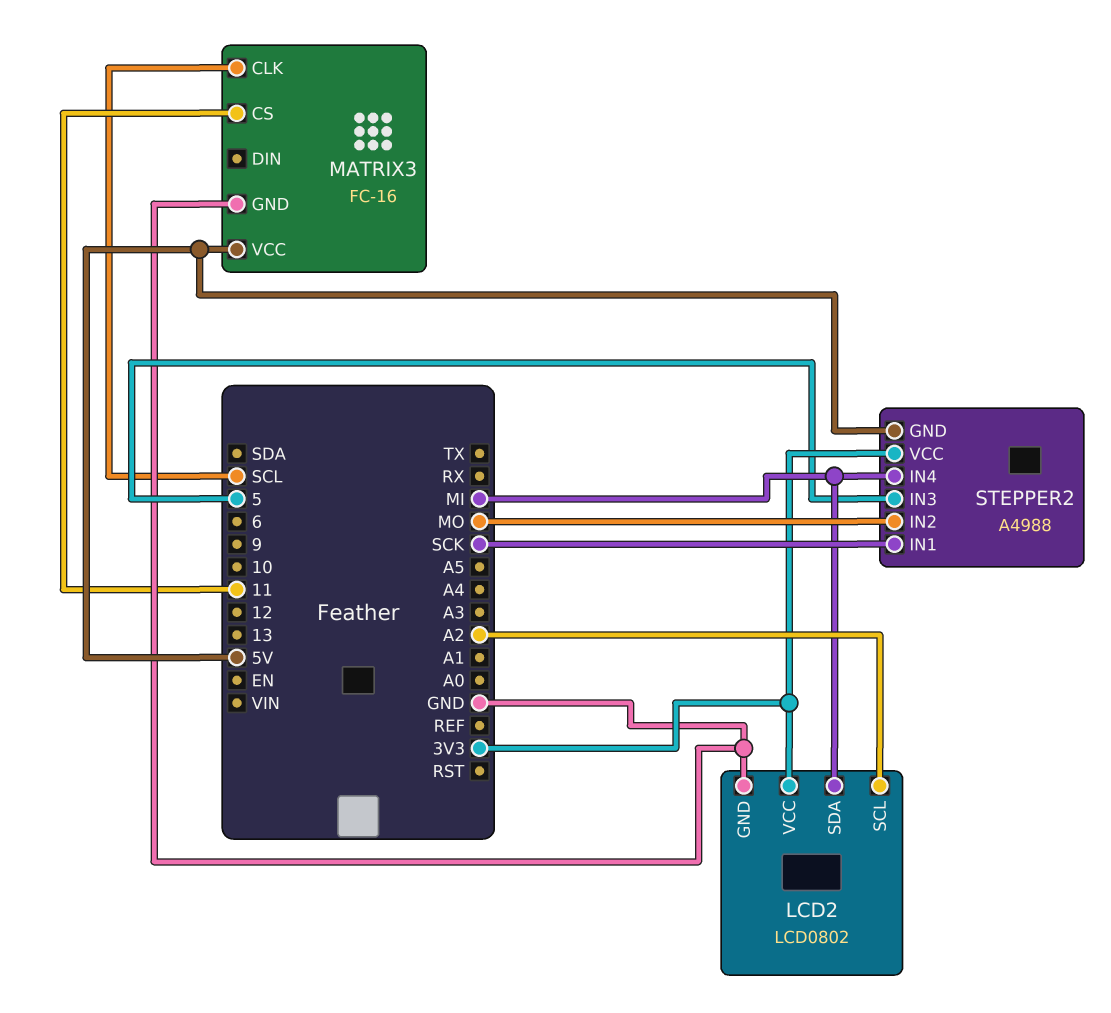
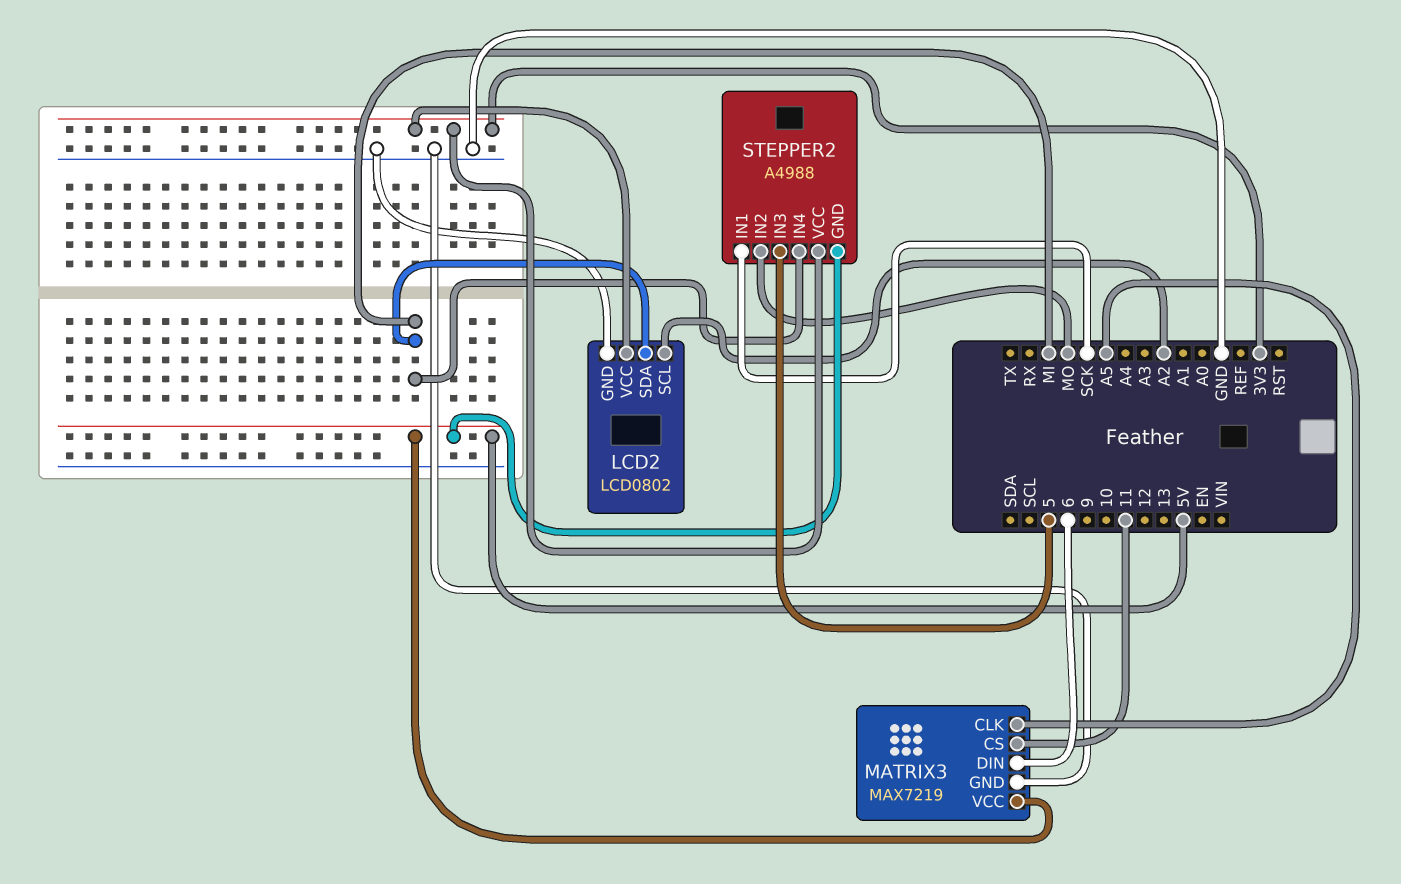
MATRIX3: FC-16 -> MAX7219
MATRIX3 pin CLK: SCL -> A5
MATRIX3 pin DIN: none -> 6

